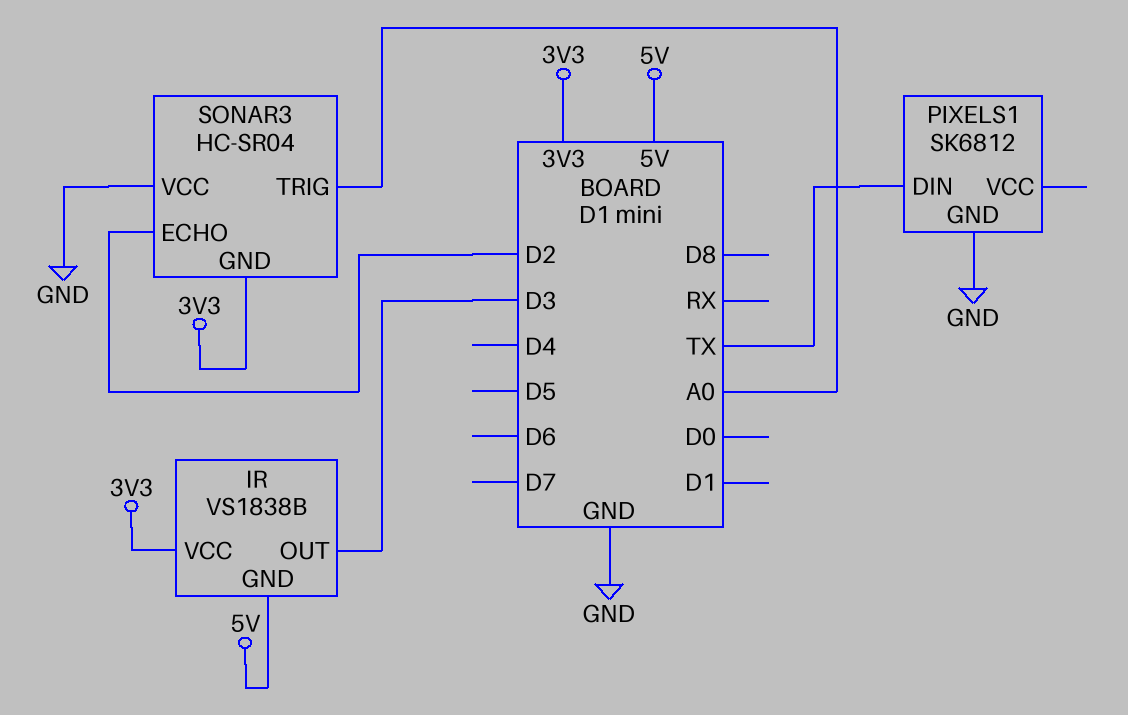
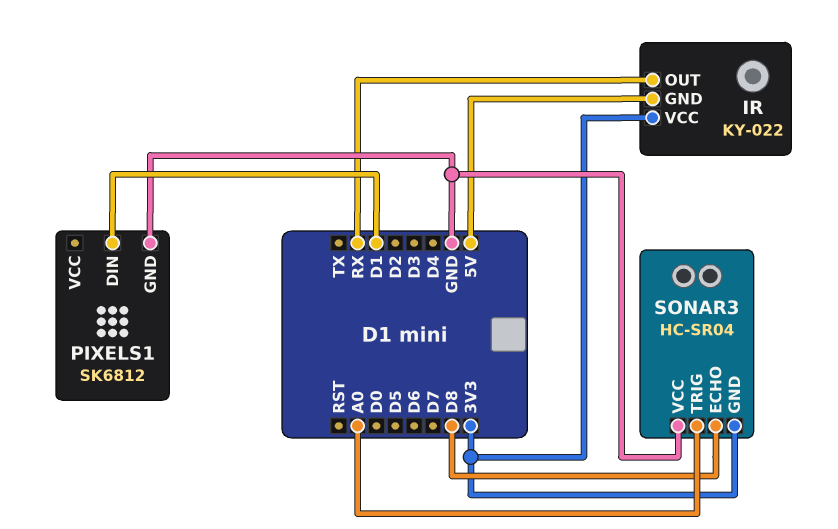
IR: VS1838B -> KY-022
IR pin OUT: D3 -> RX
PIXELS1 pin DIN: TX -> D1
SONAR3 pin ECHO: D2 -> D8

